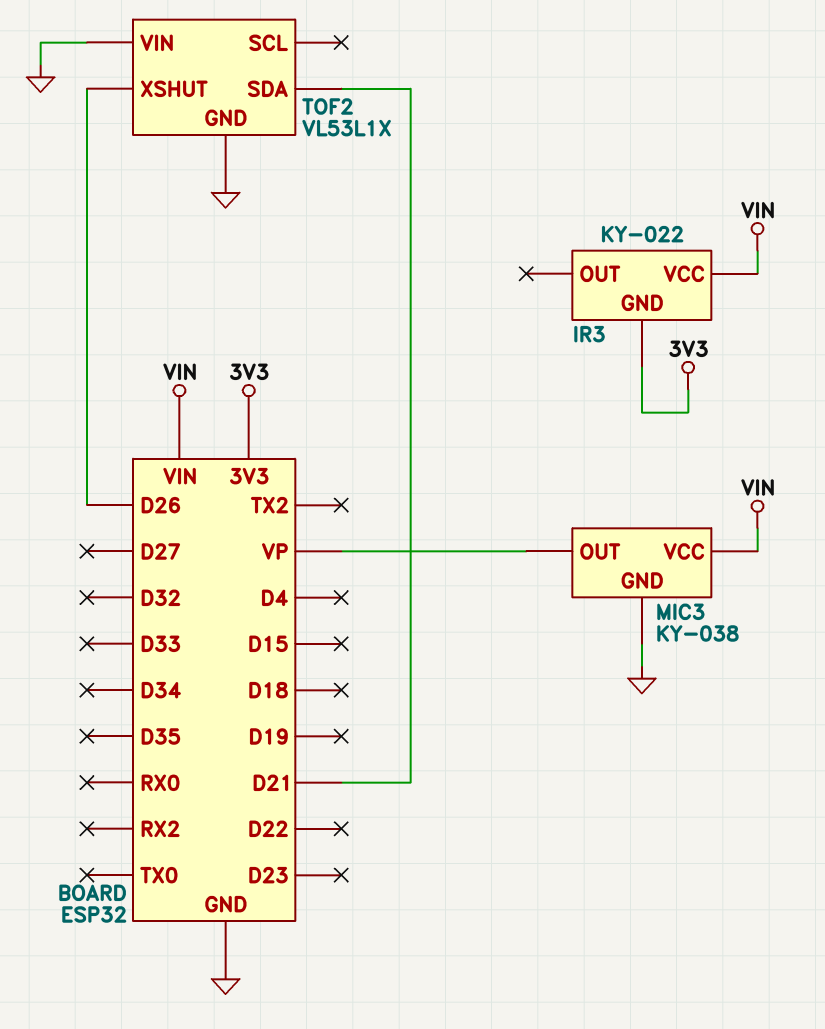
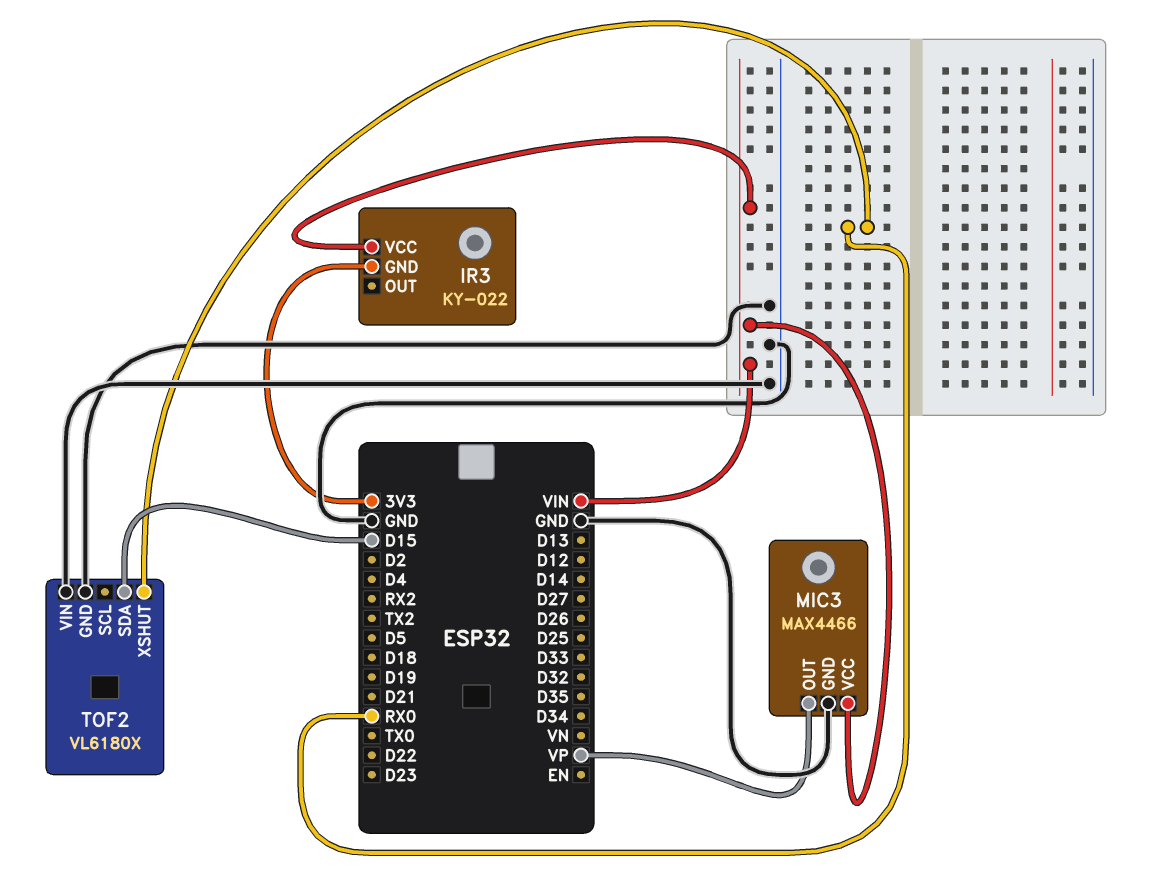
MIC3: KY-038 -> MAX4466
TOF2: VL53L1X -> VL6180X
TOF2 pin SDA: D21 -> D15
TOF2 pin XSHUT: D26 -> RX0

